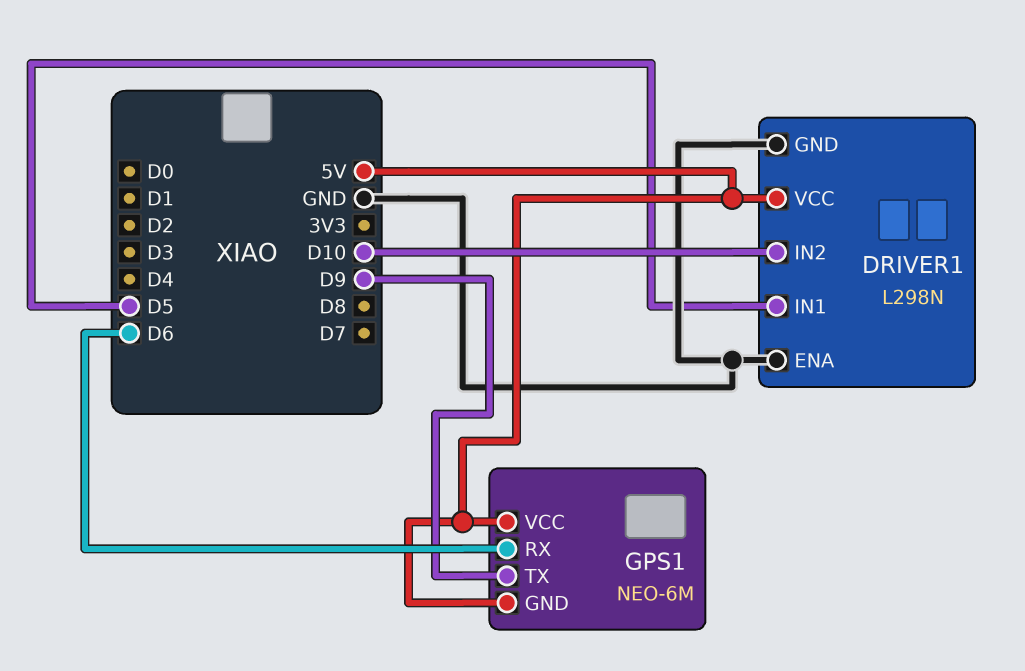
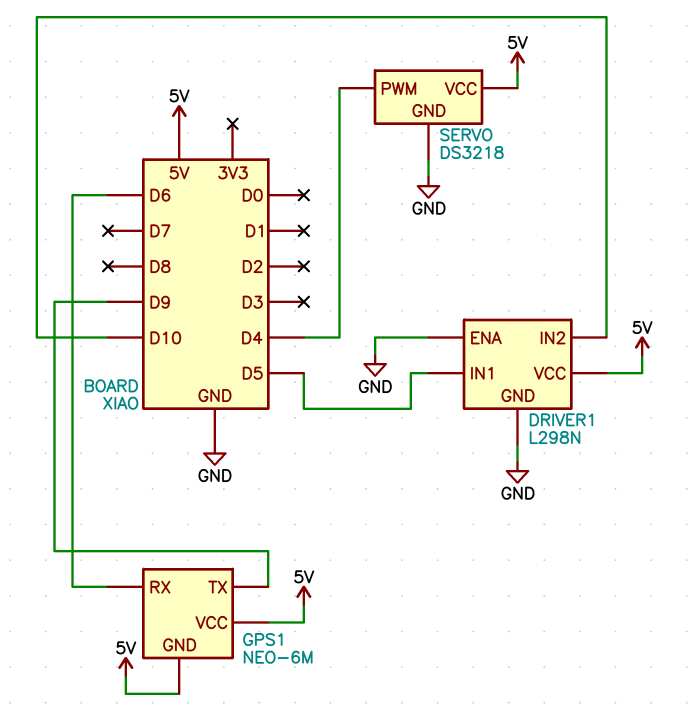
SERVO: none -> DS3218
SERVO pin GND: none -> GND
SERVO pin PWM: none -> D4
SERVO pin VCC: none -> 5V

